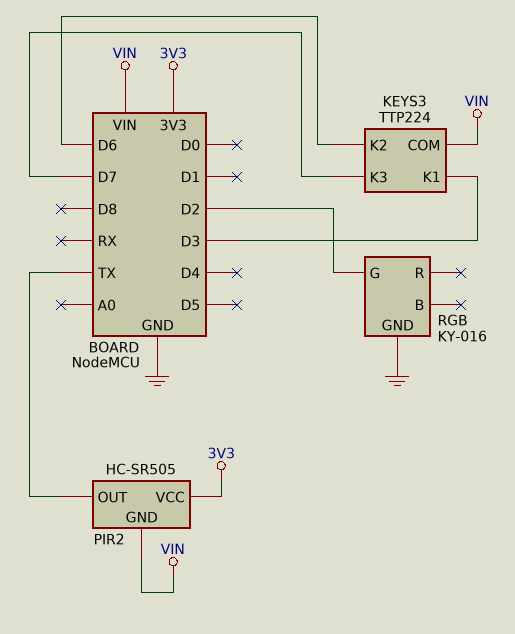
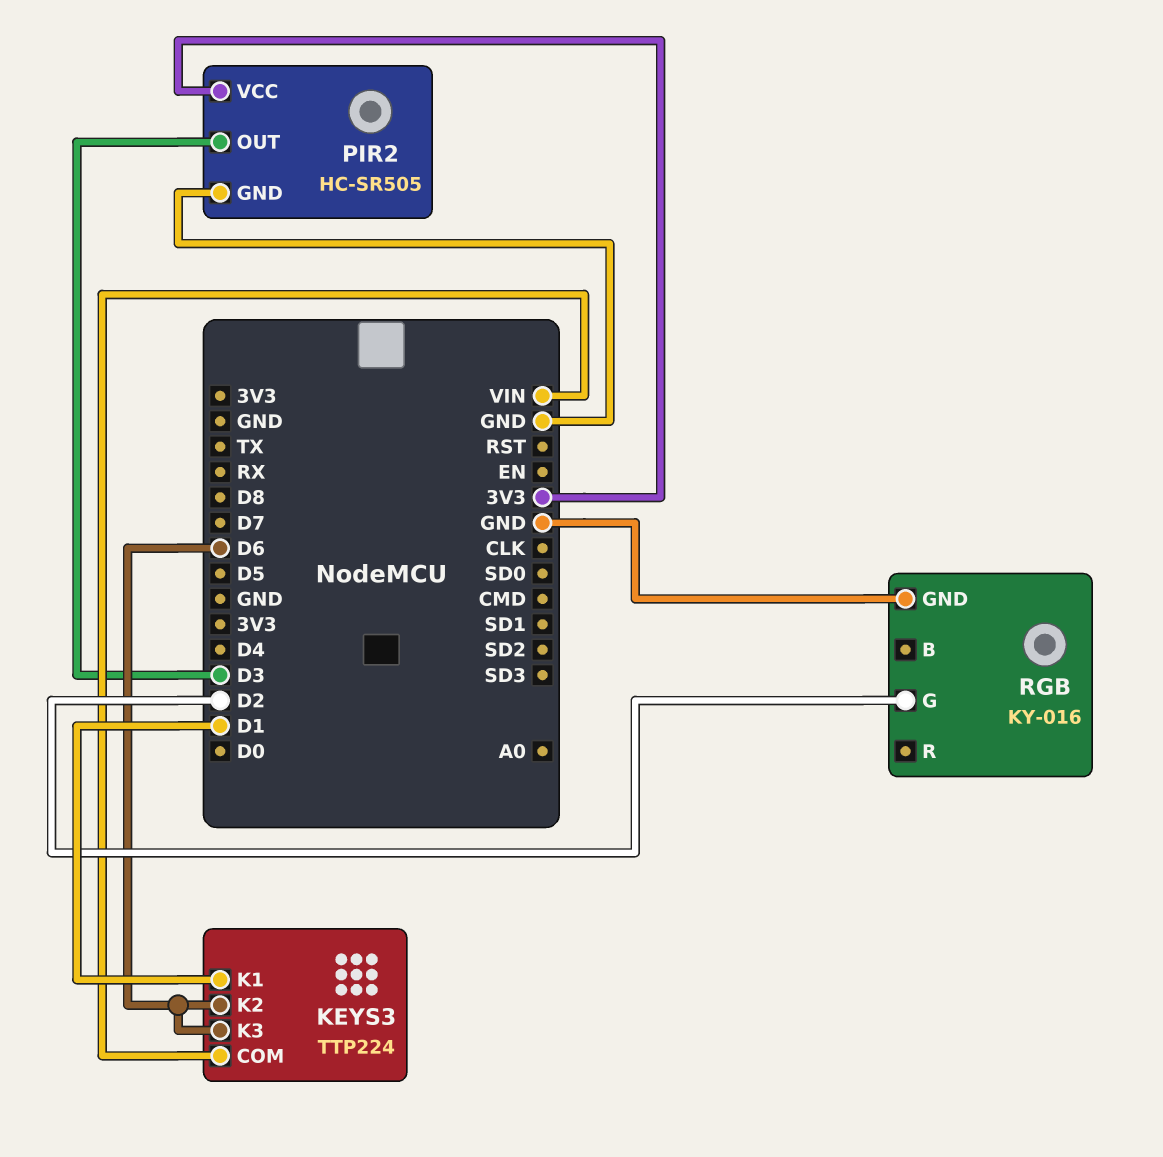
KEYS3 pin K1: D3 -> D1
KEYS3 pin K3: D7 -> D6
PIR2 pin GND: VIN -> GND
PIR2 pin OUT: TX -> D3

